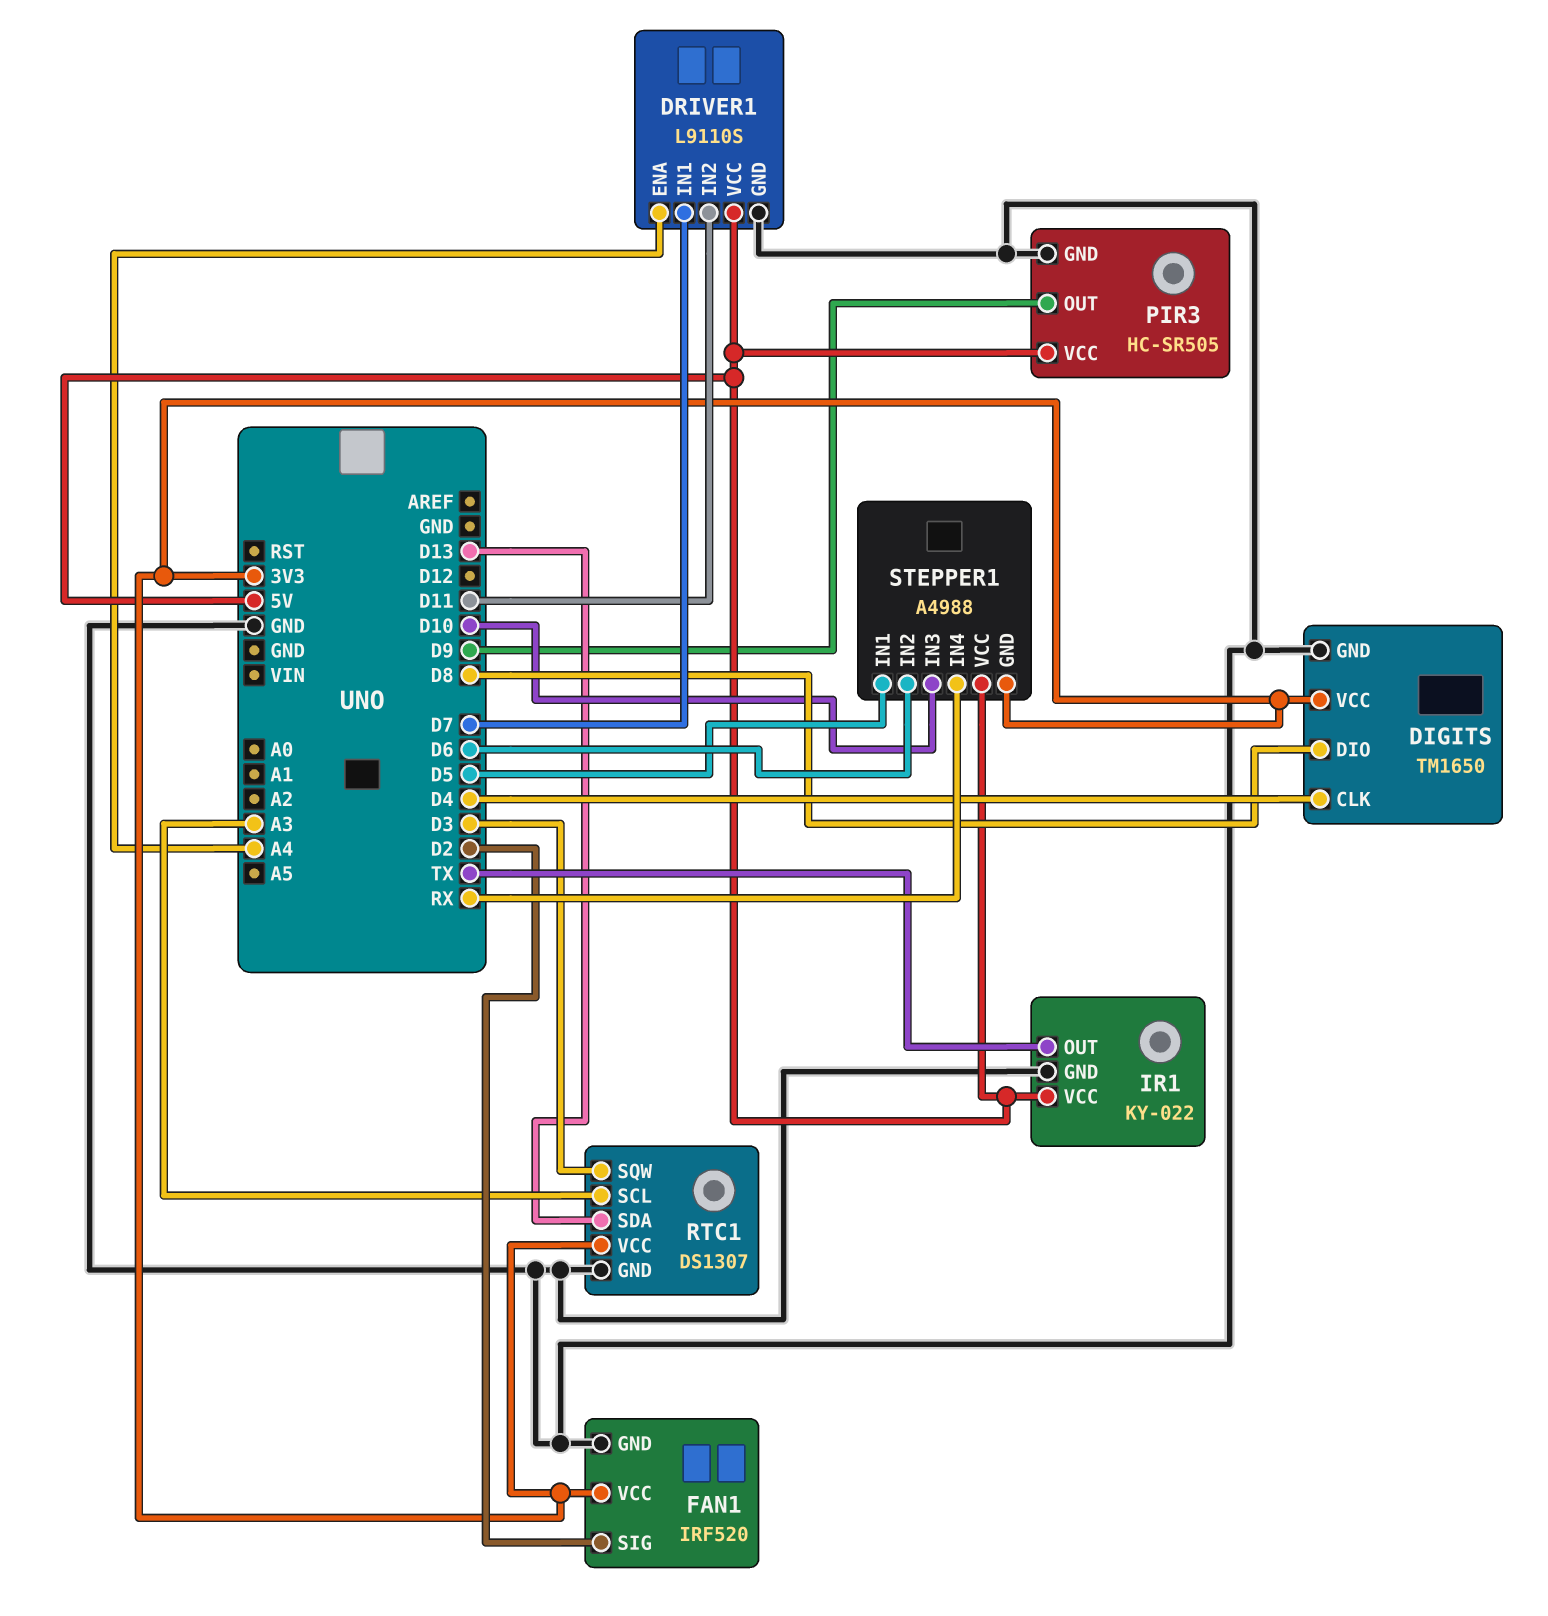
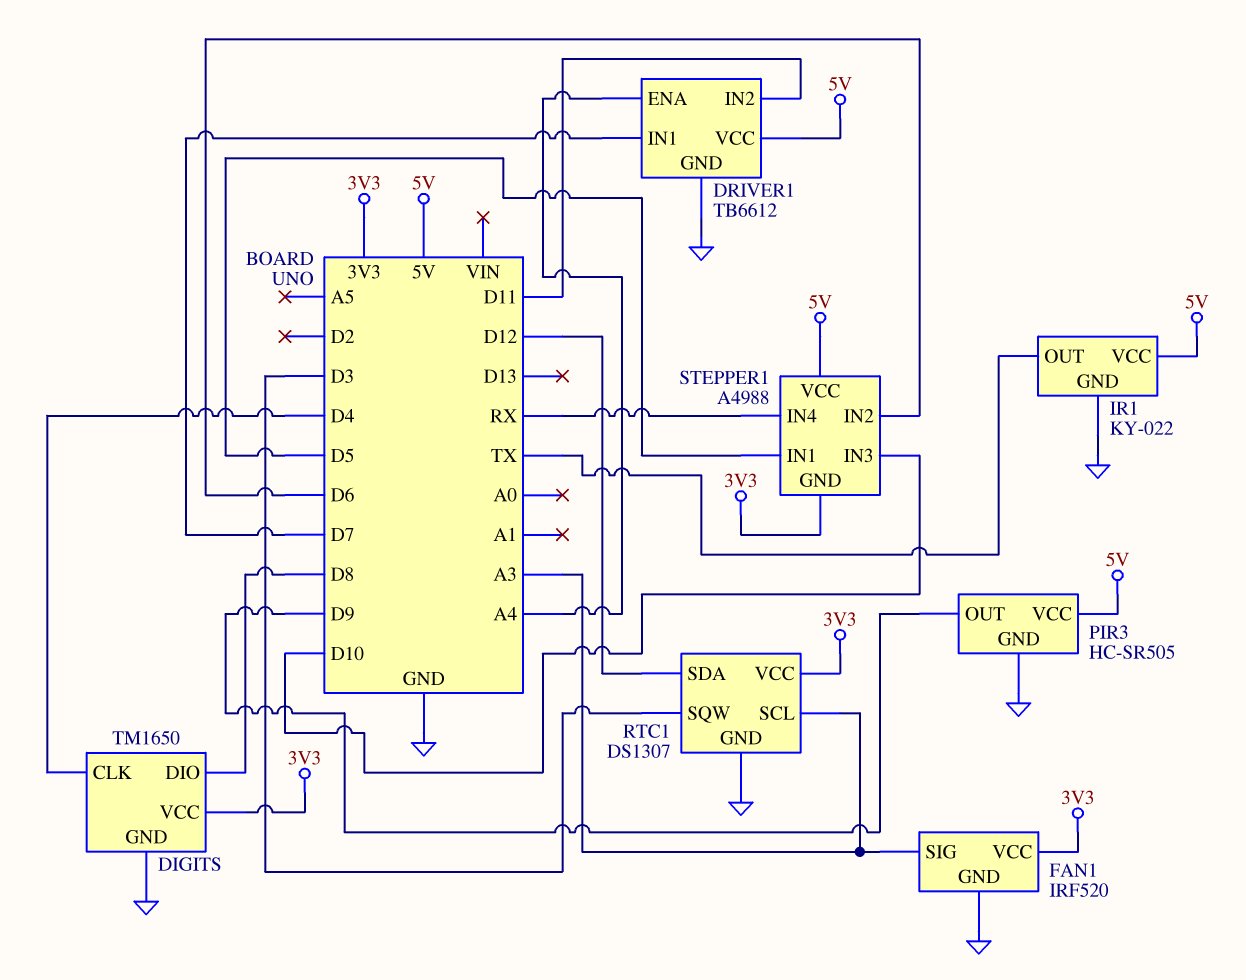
DRIVER1: L9110S -> TB6612
FAN1 pin SIG: D2 -> A3
RTC1 pin SDA: D13 -> D12

